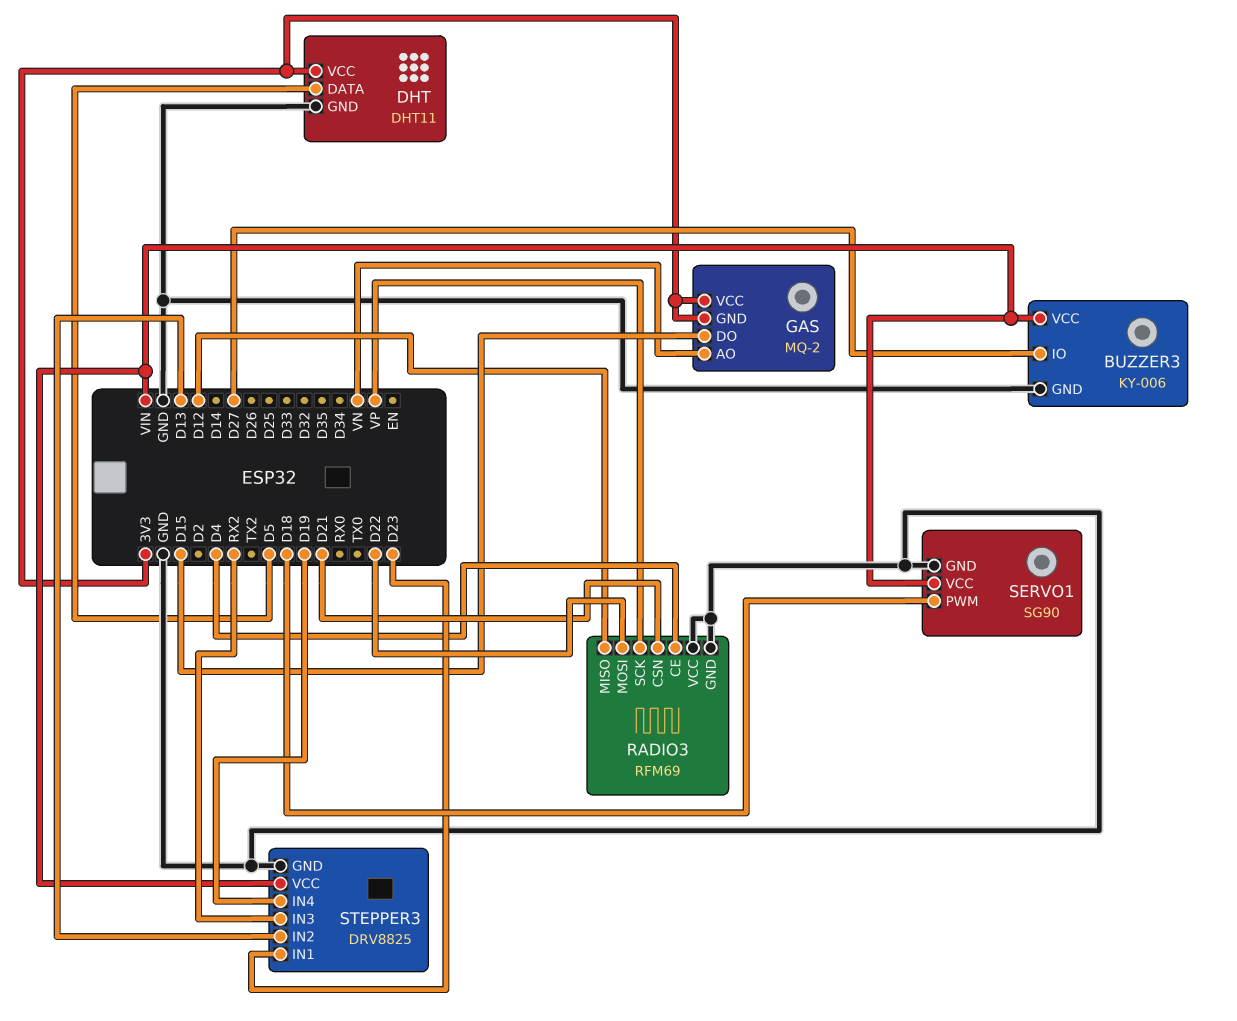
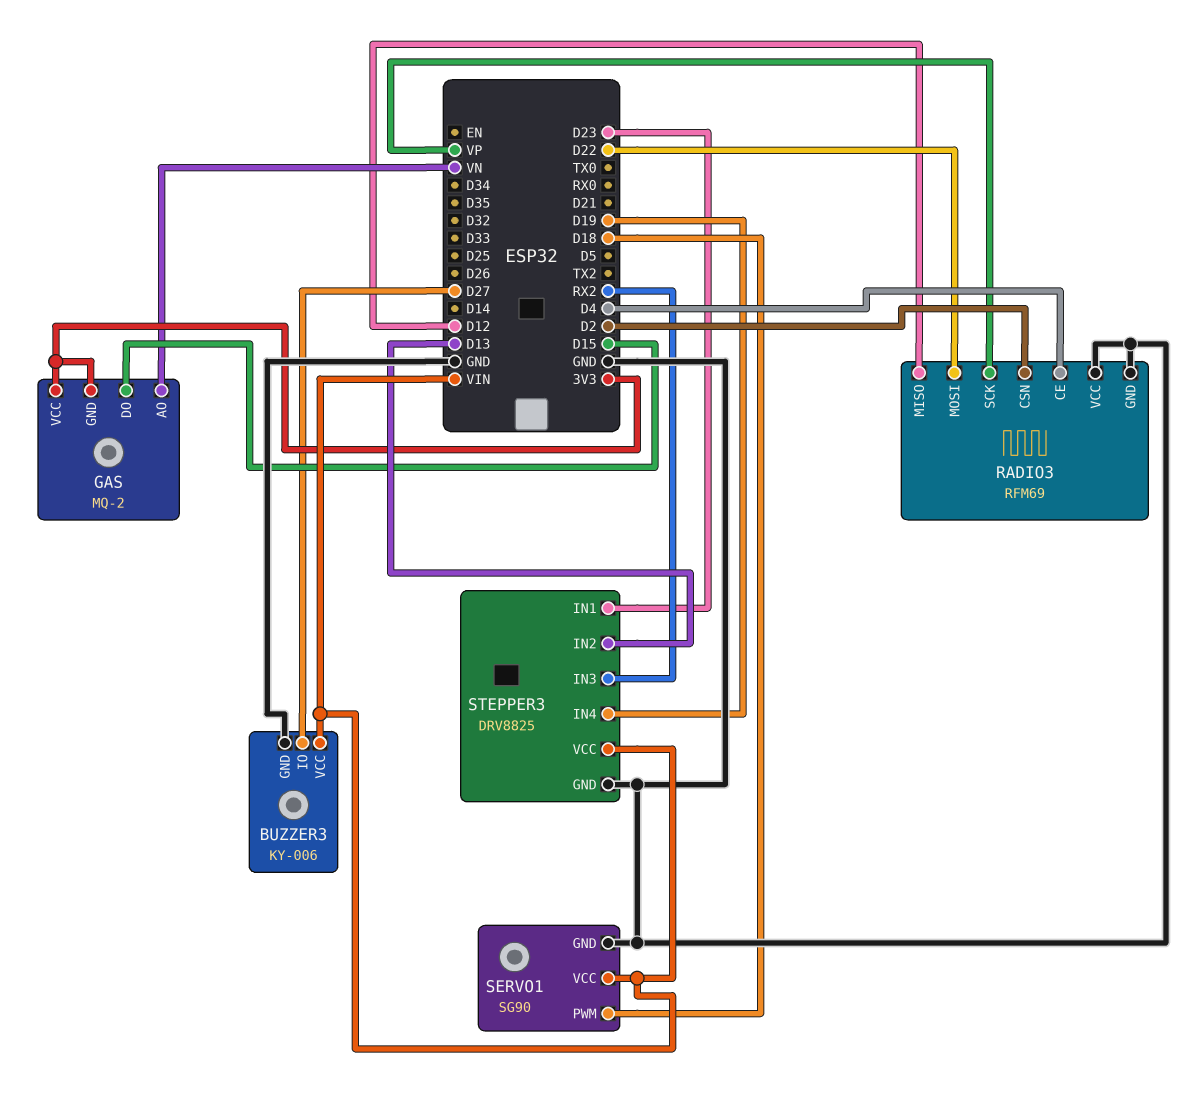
DHT: DHT11 -> none
DHT pin DATA: D5 -> none
DHT pin GND: GND -> none
DHT pin VCC: 3V3 -> none
RADIO3 pin CSN: D21 -> D2

